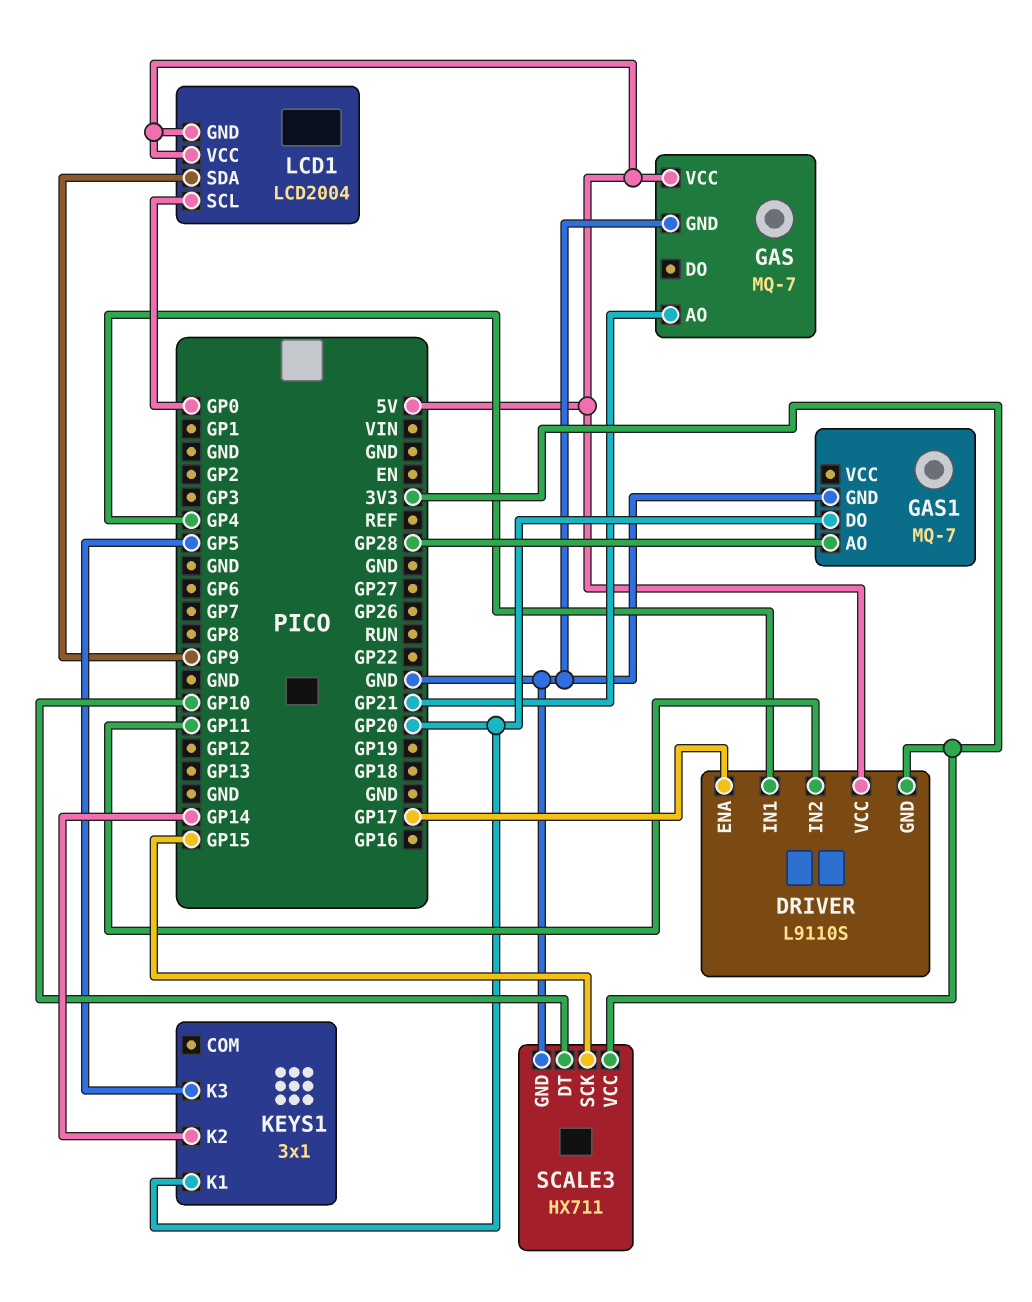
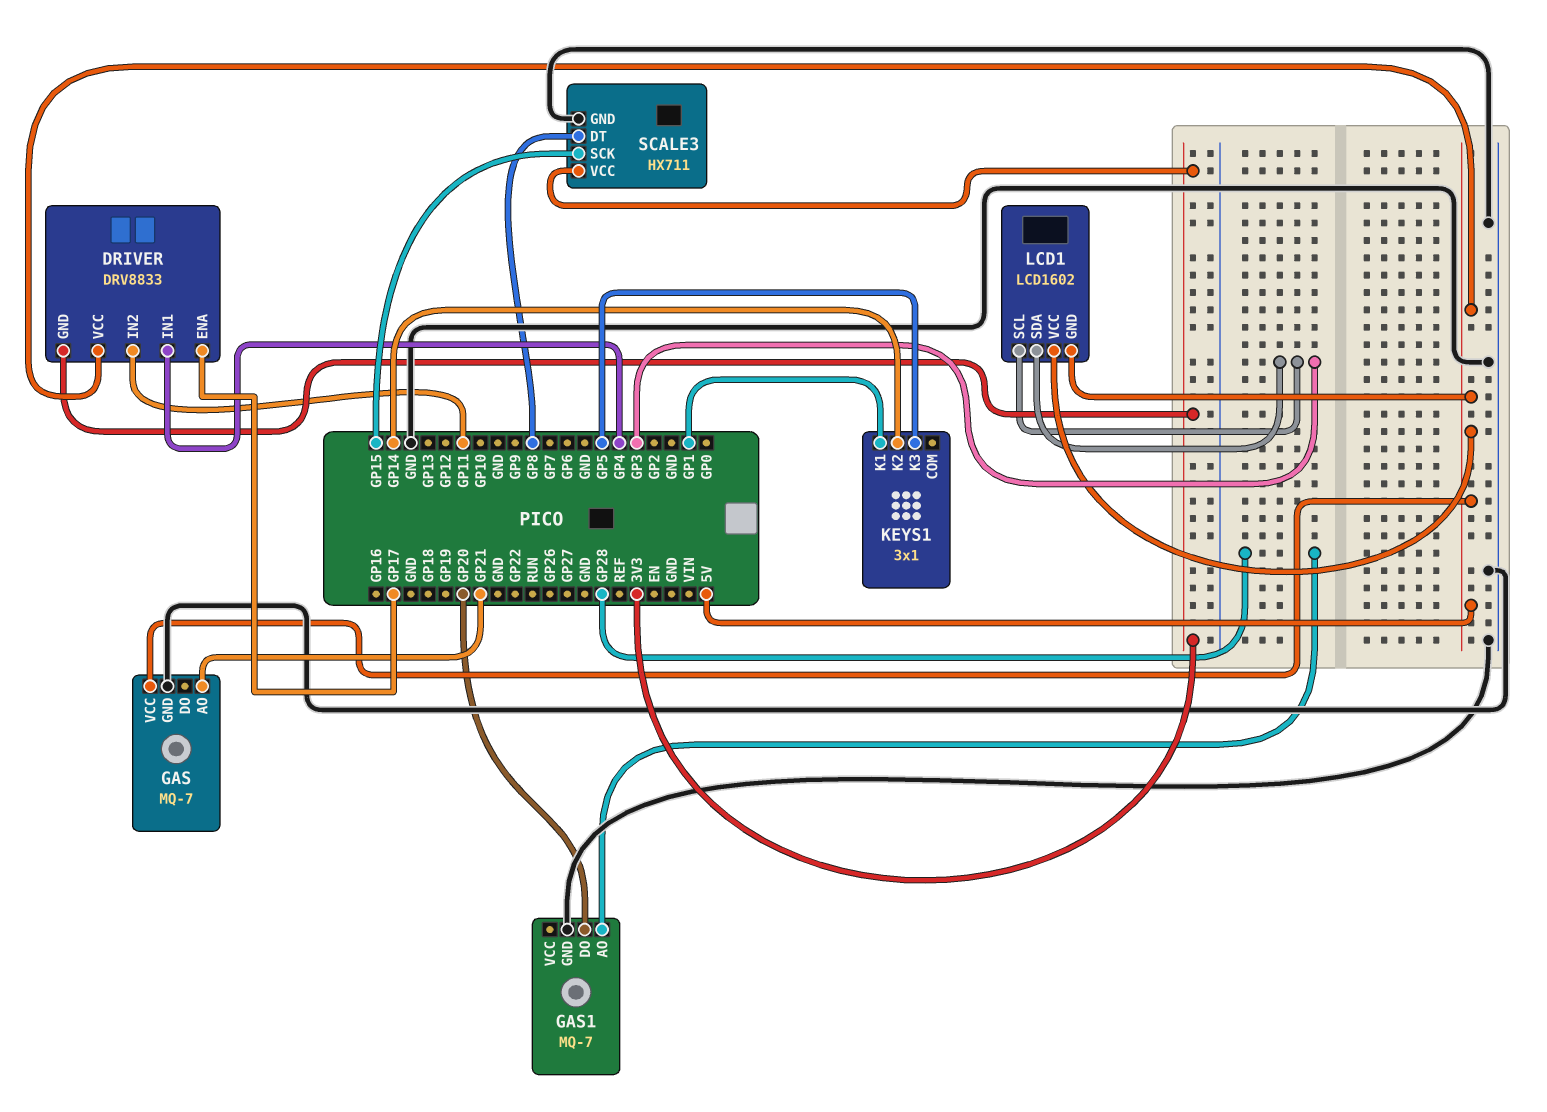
DRIVER: L9110S -> DRV8833
KEYS1 pin K1: GP20 -> GP1
LCD1: LCD2004 -> LCD1602
LCD1 pin SCL: GP0 -> GP3
LCD1 pin SDA: GP9 -> GP3
SCALE3 pin DT: GP10 -> GP8

